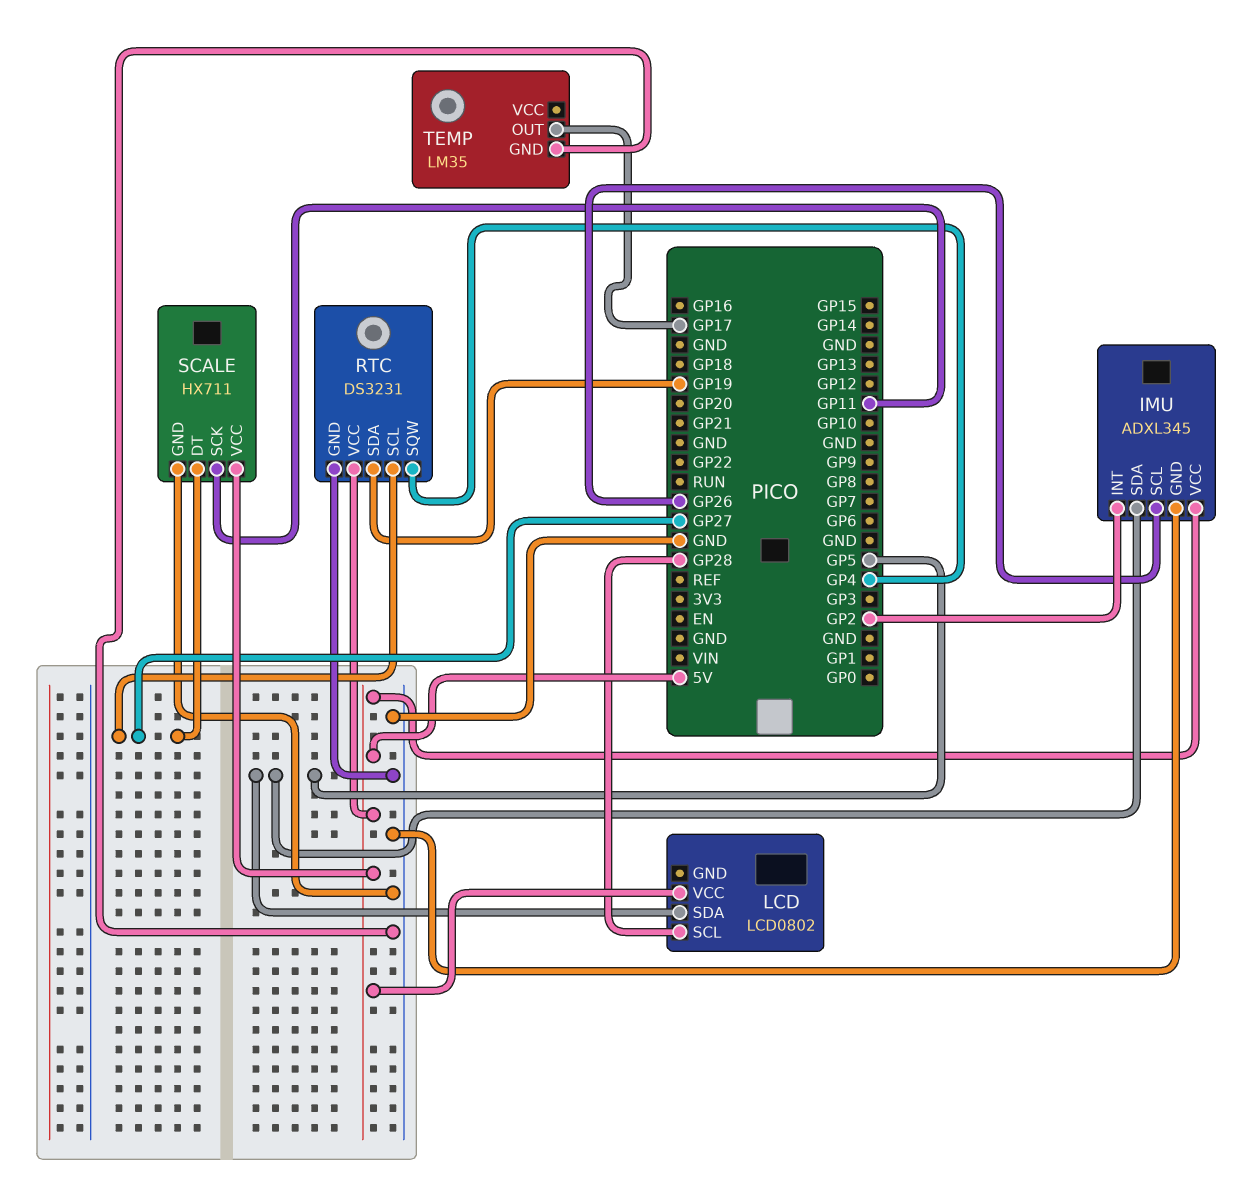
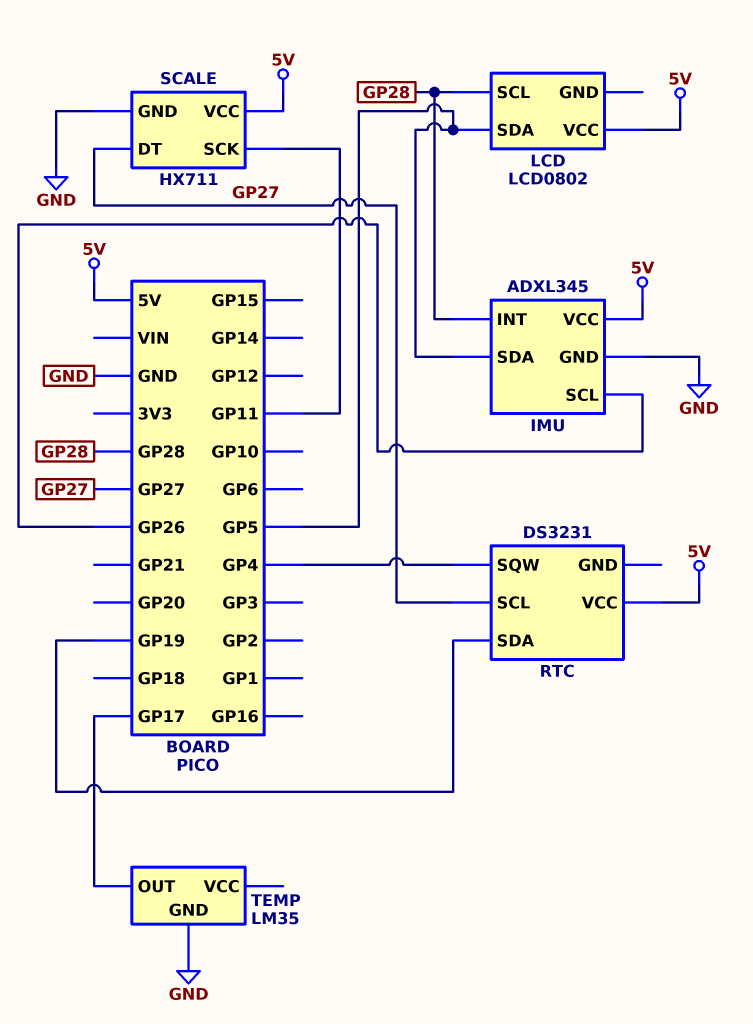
IMU pin INT: GP2 -> GP28
RTC pin GND: GND -> none

